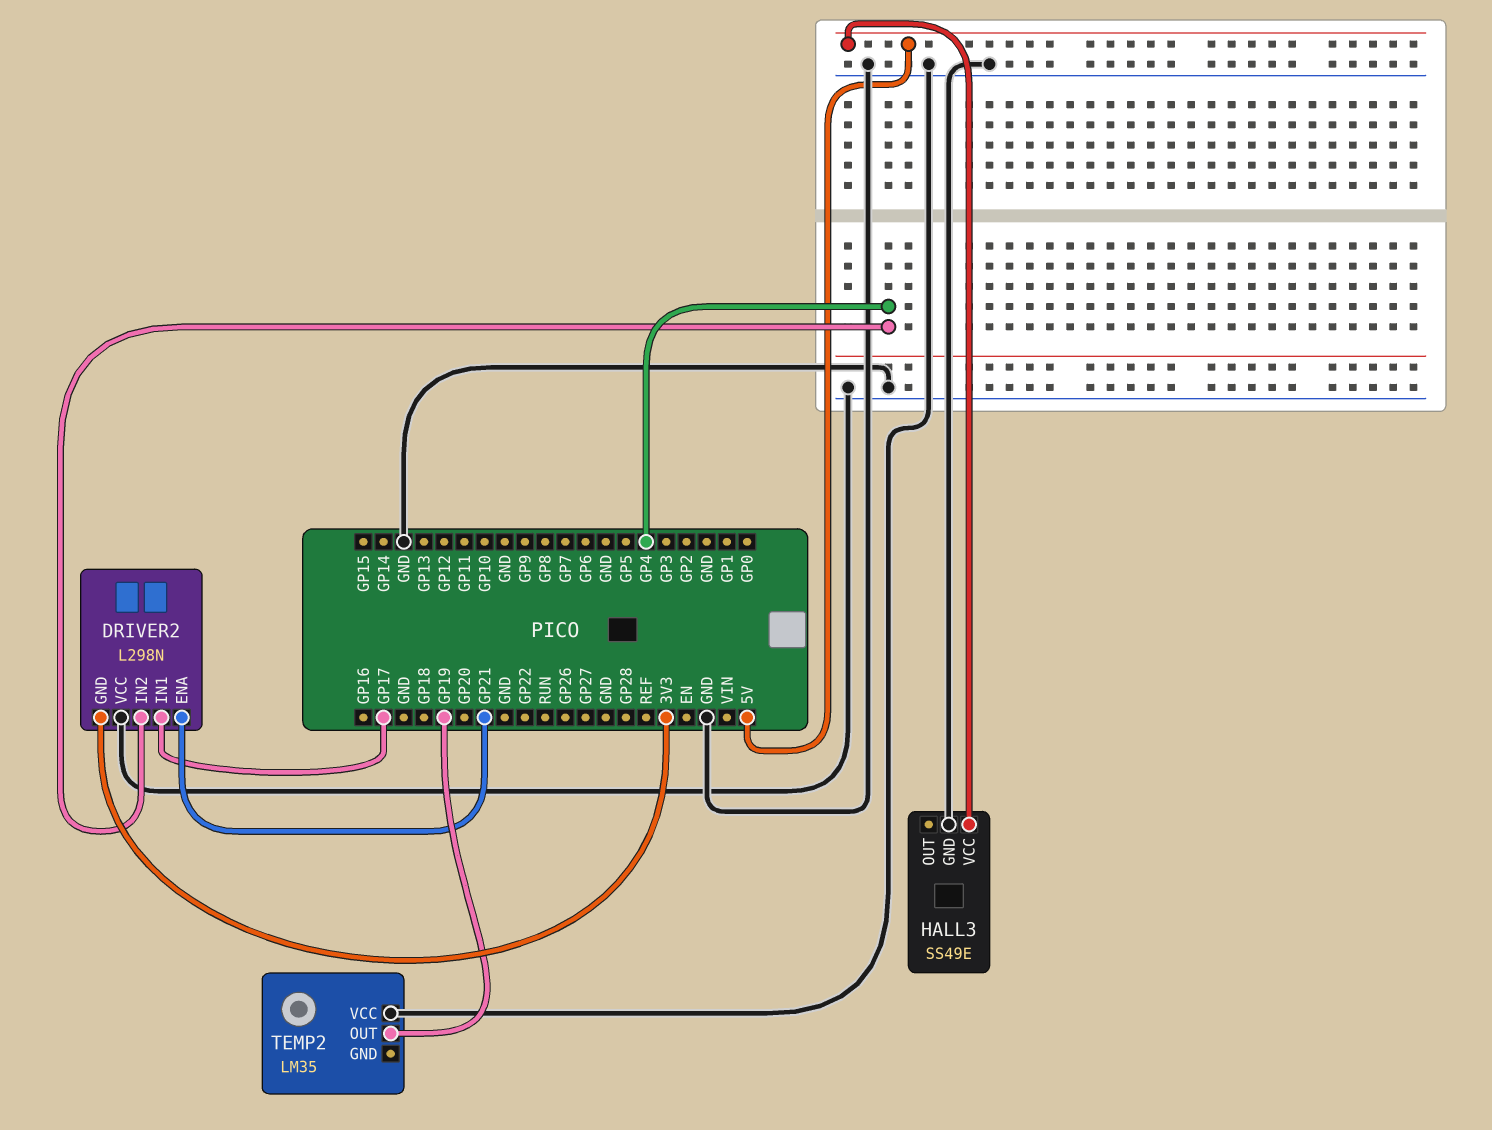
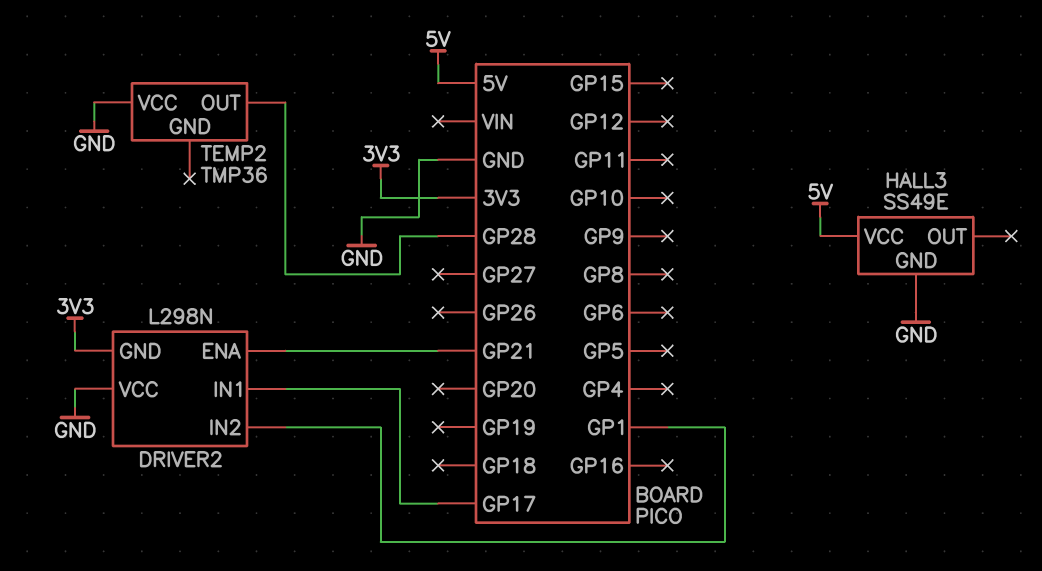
DRIVER2 pin IN2: GP4 -> GP1
TEMP2: LM35 -> TMP36
TEMP2 pin OUT: GP19 -> GP28

